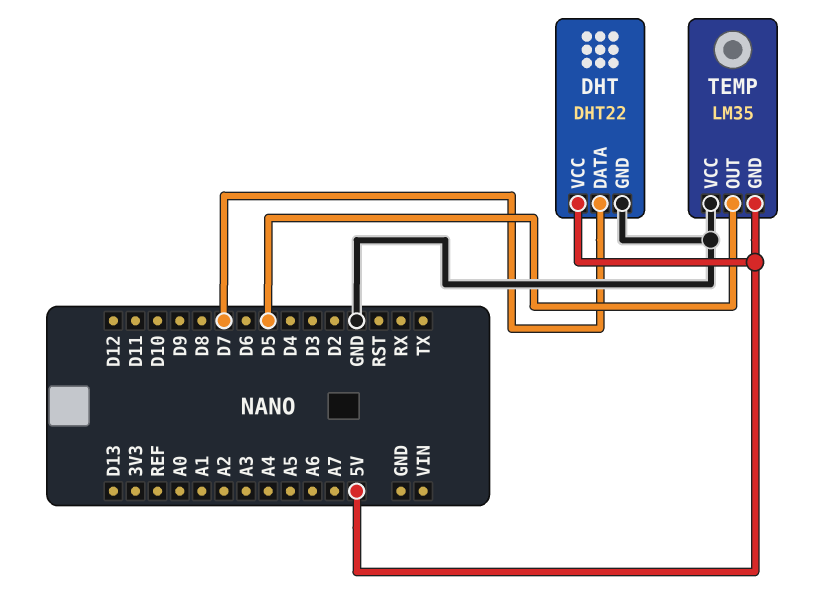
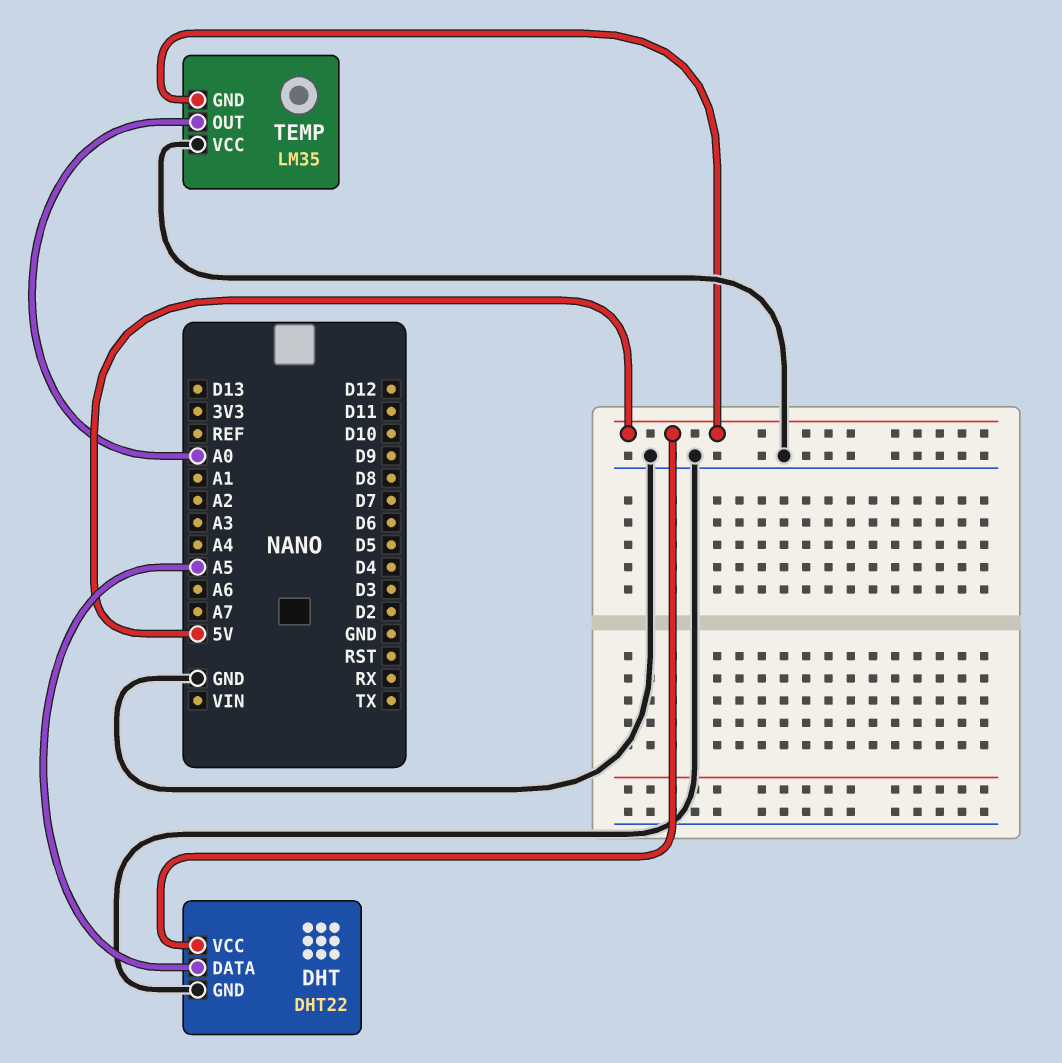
DHT pin DATA: D7 -> A5
TEMP pin OUT: D5 -> A0

